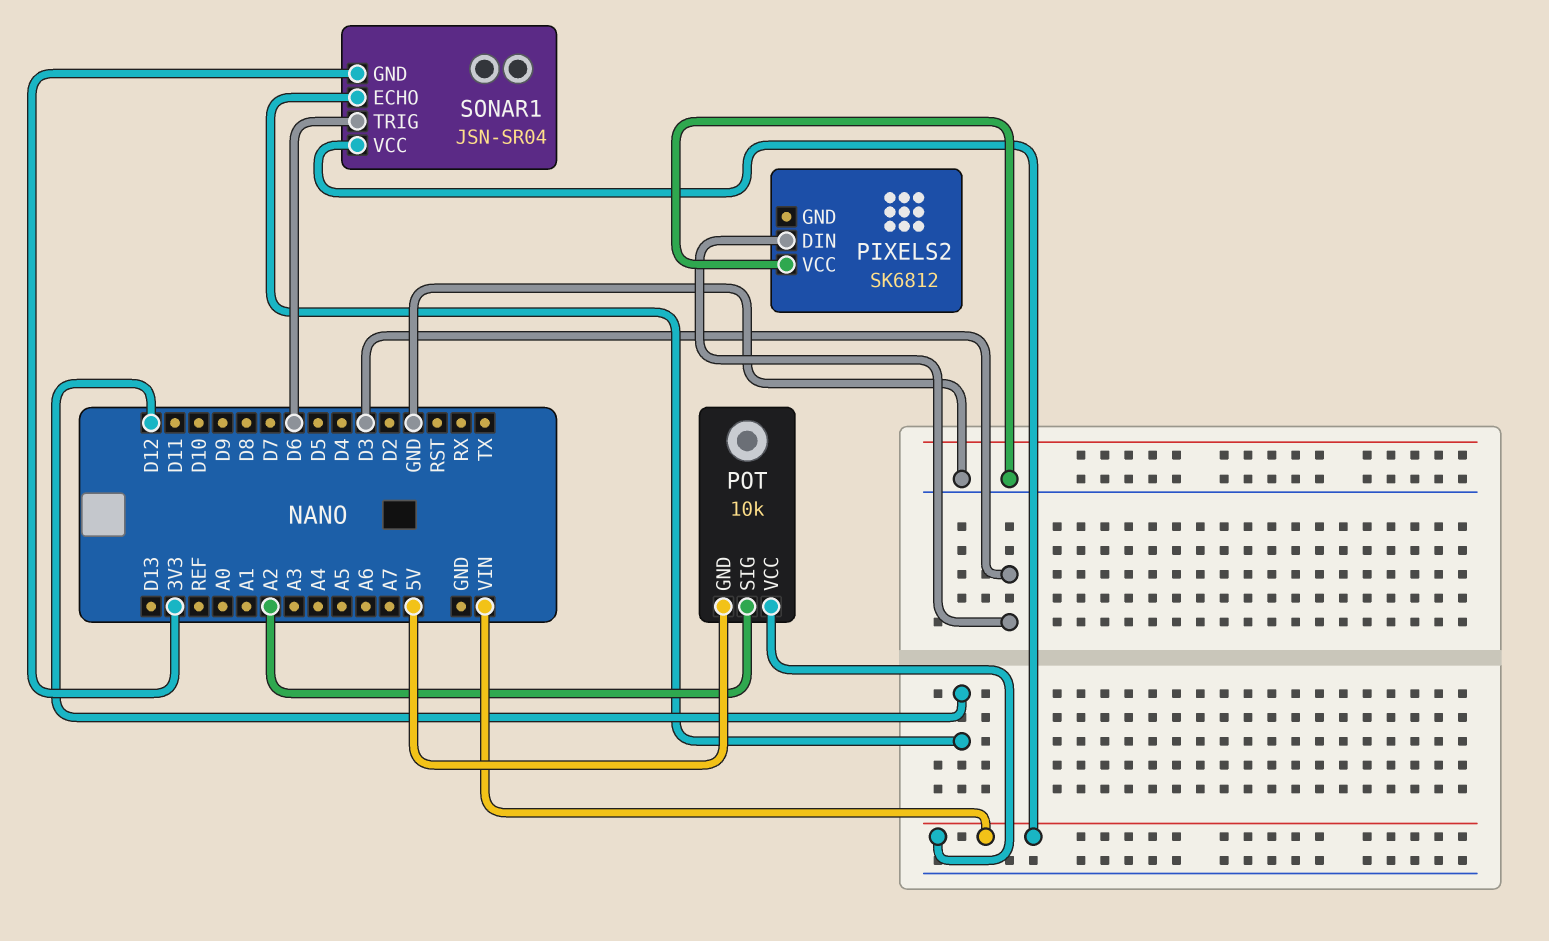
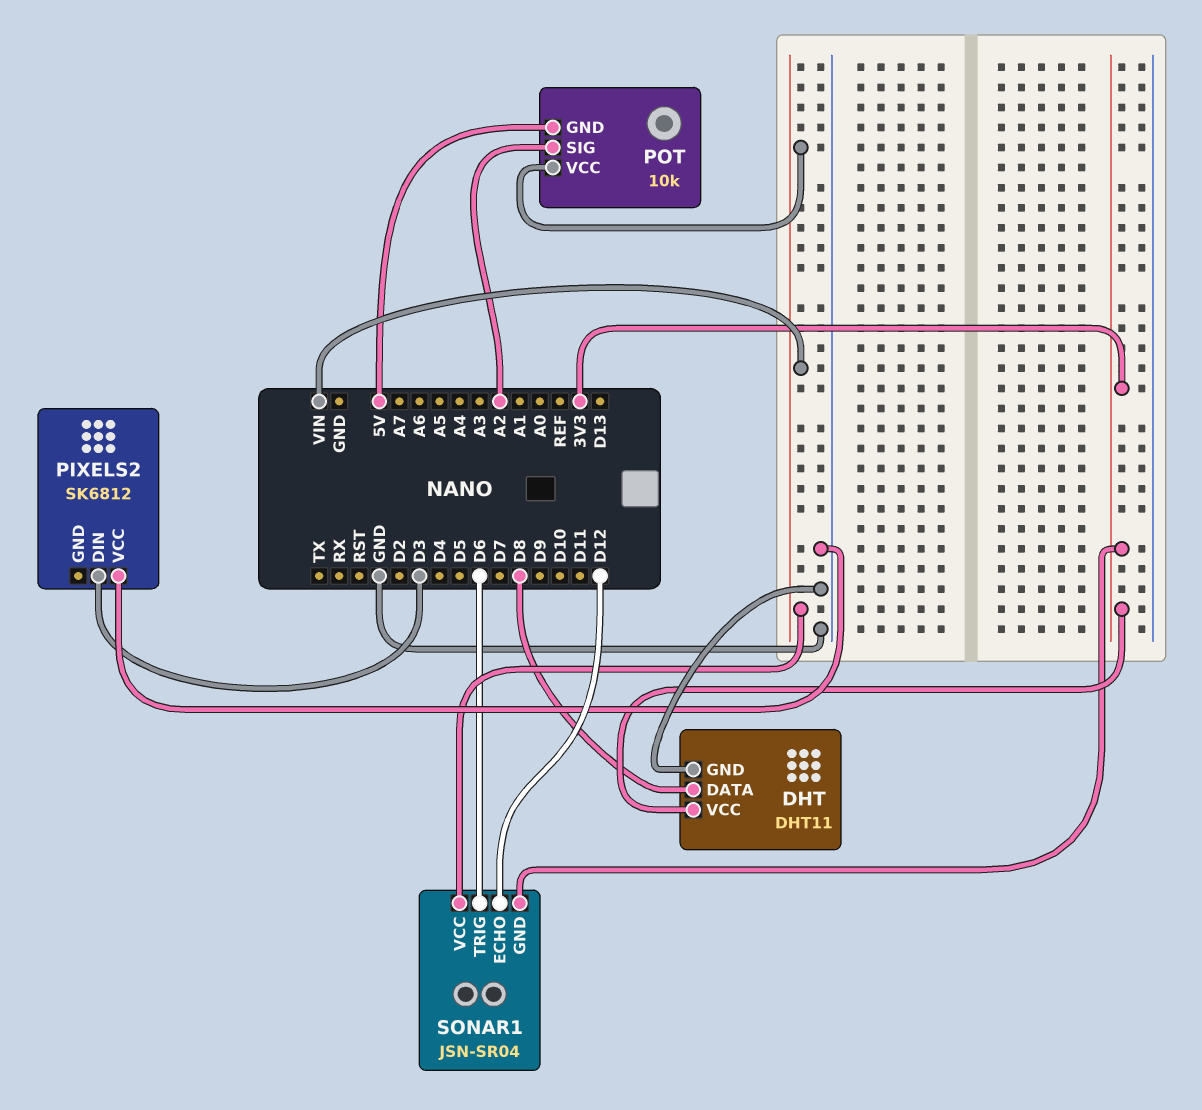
DHT: none -> DHT11
DHT pin DATA: none -> D8
DHT pin GND: none -> GND
DHT pin VCC: none -> 3V3

